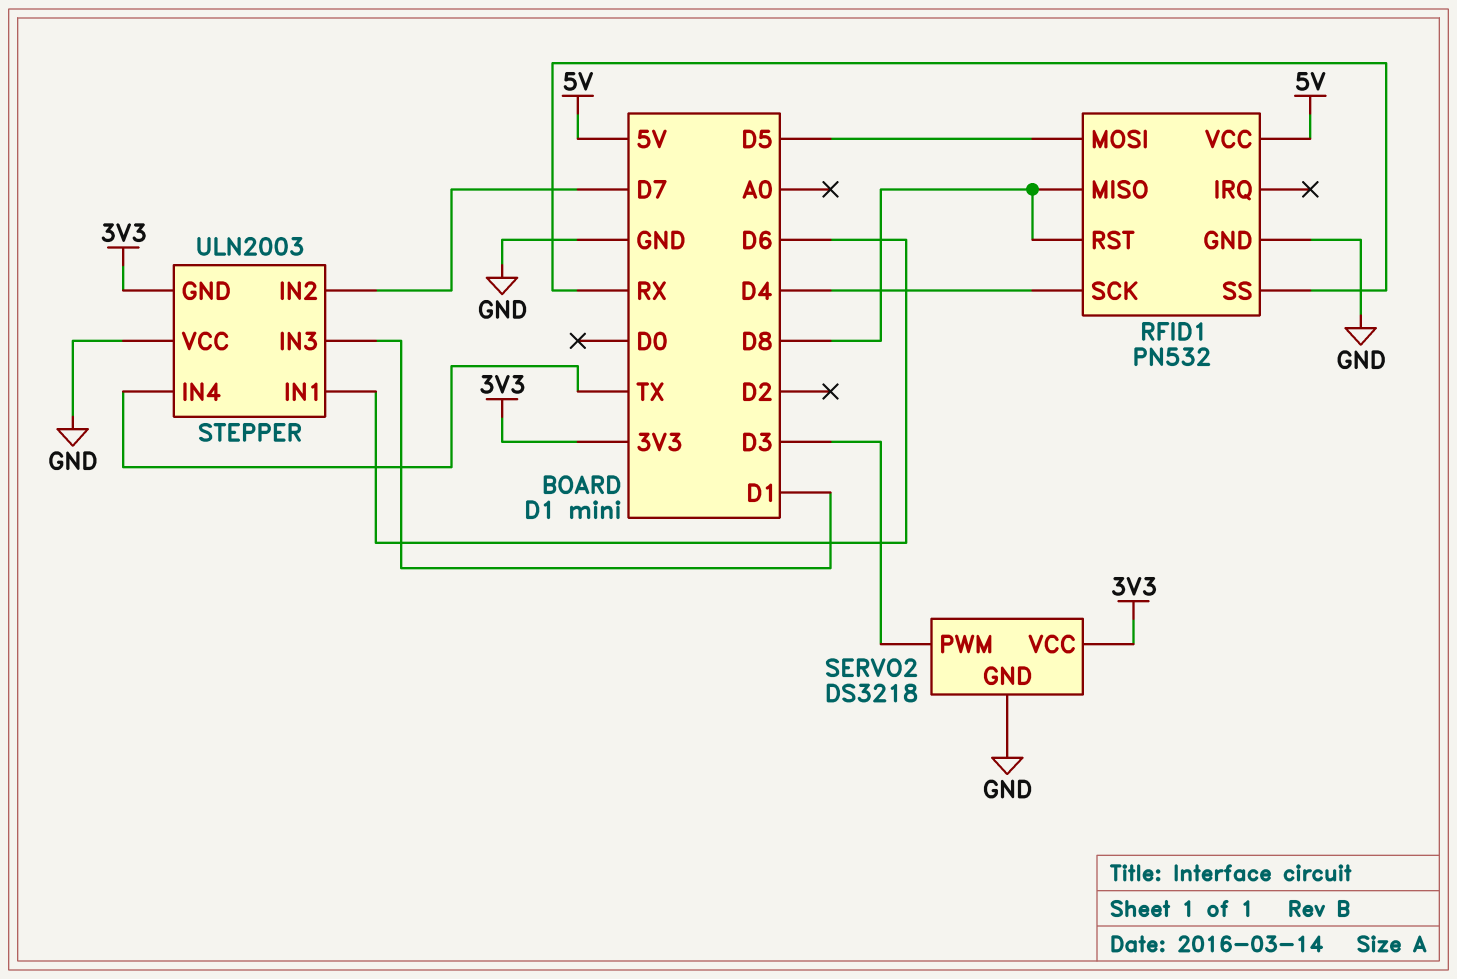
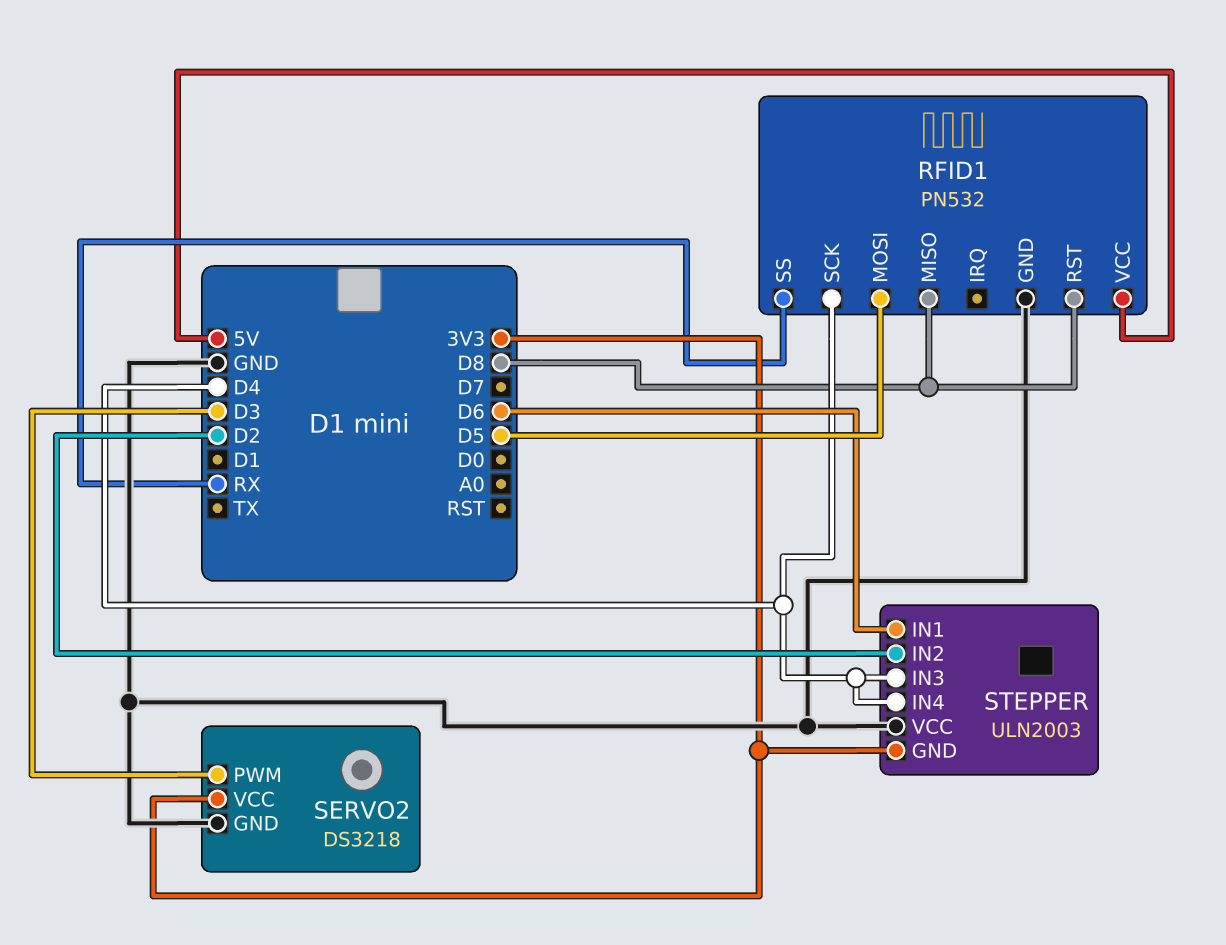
STEPPER pin IN2: D7 -> D2
STEPPER pin IN3: D1 -> D4
STEPPER pin IN4: TX -> D4

